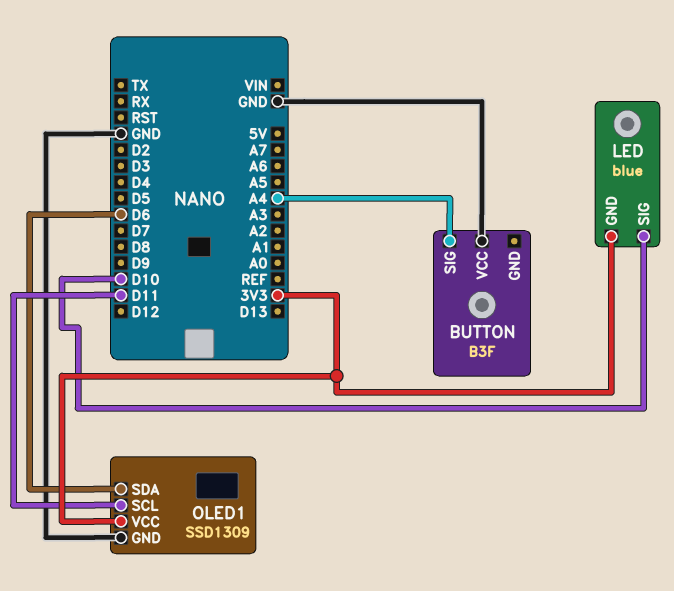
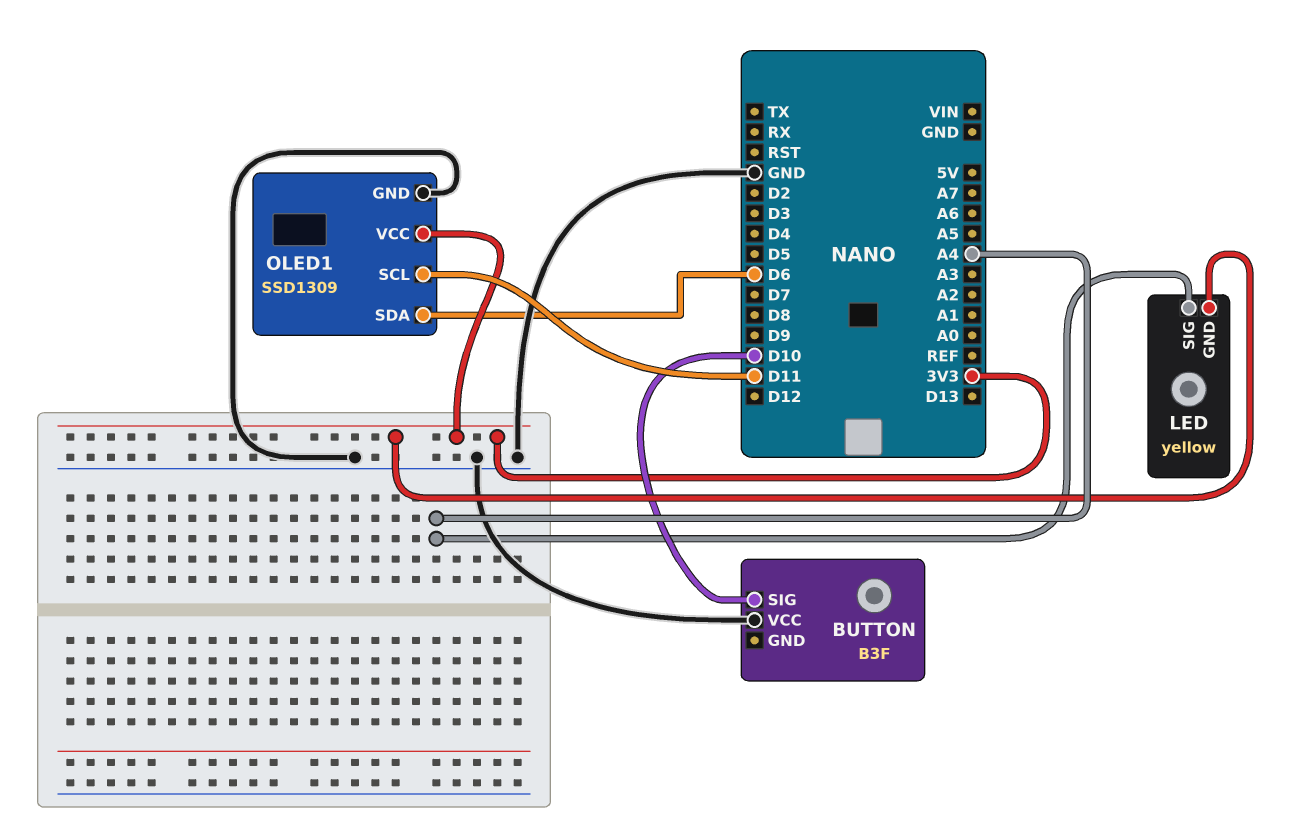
BUTTON pin SIG: A4 -> D10
LED: blue -> yellow
LED pin SIG: D10 -> A4

